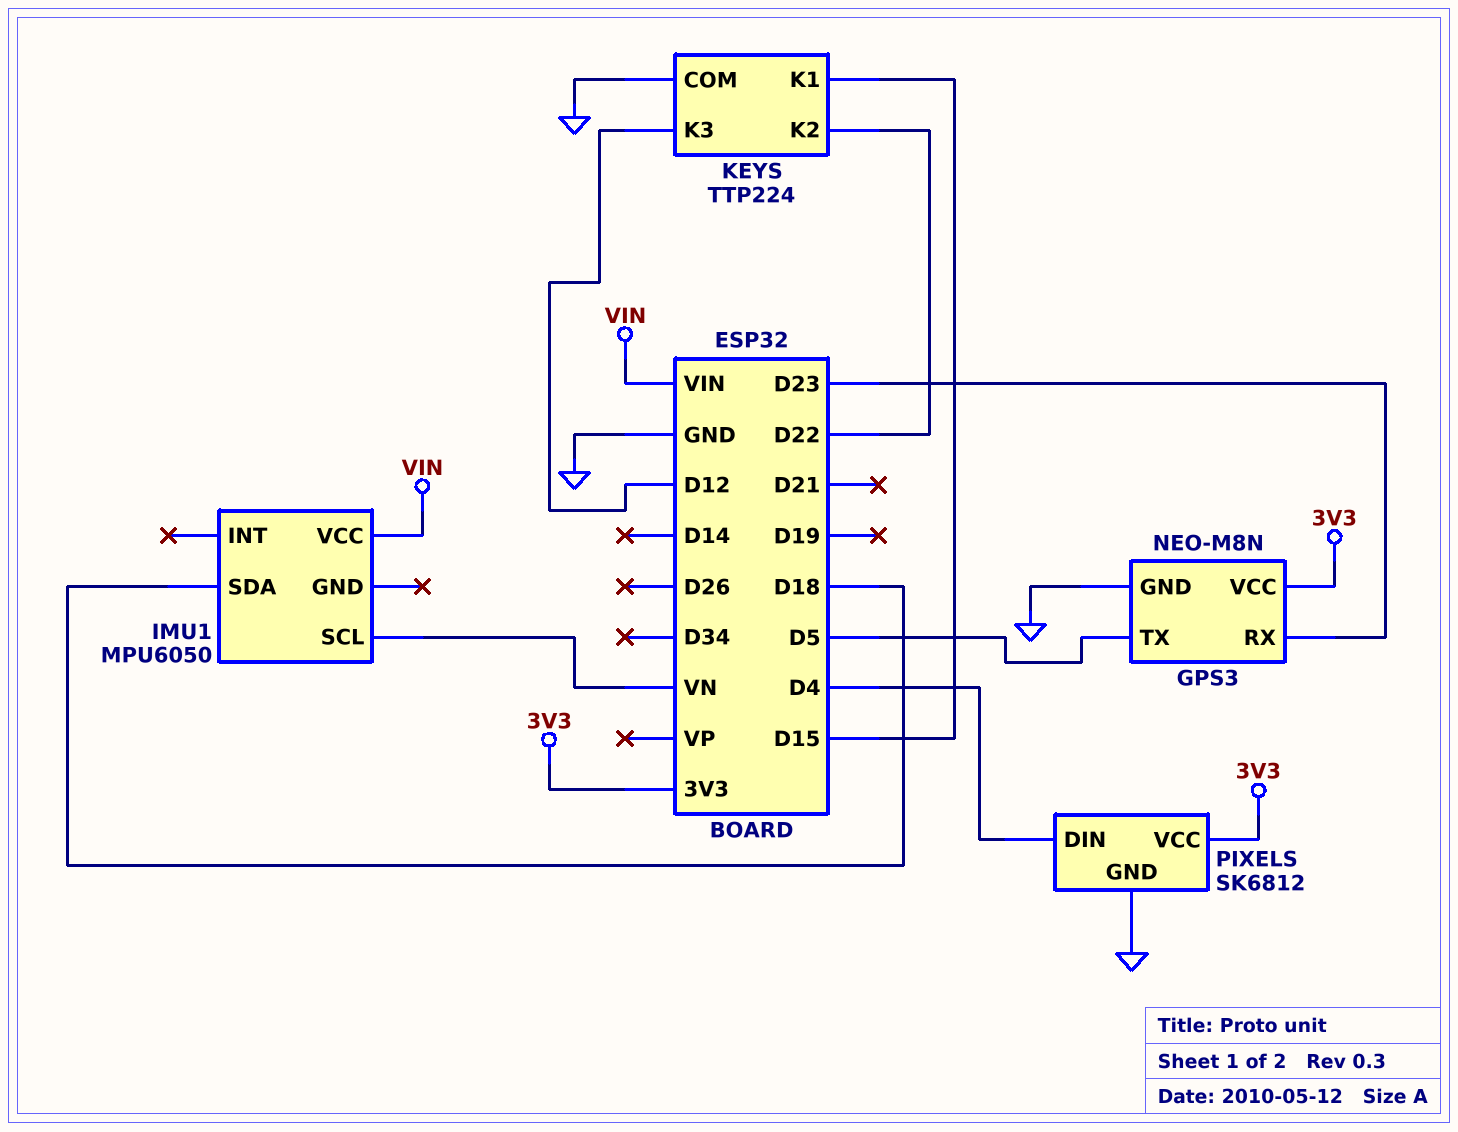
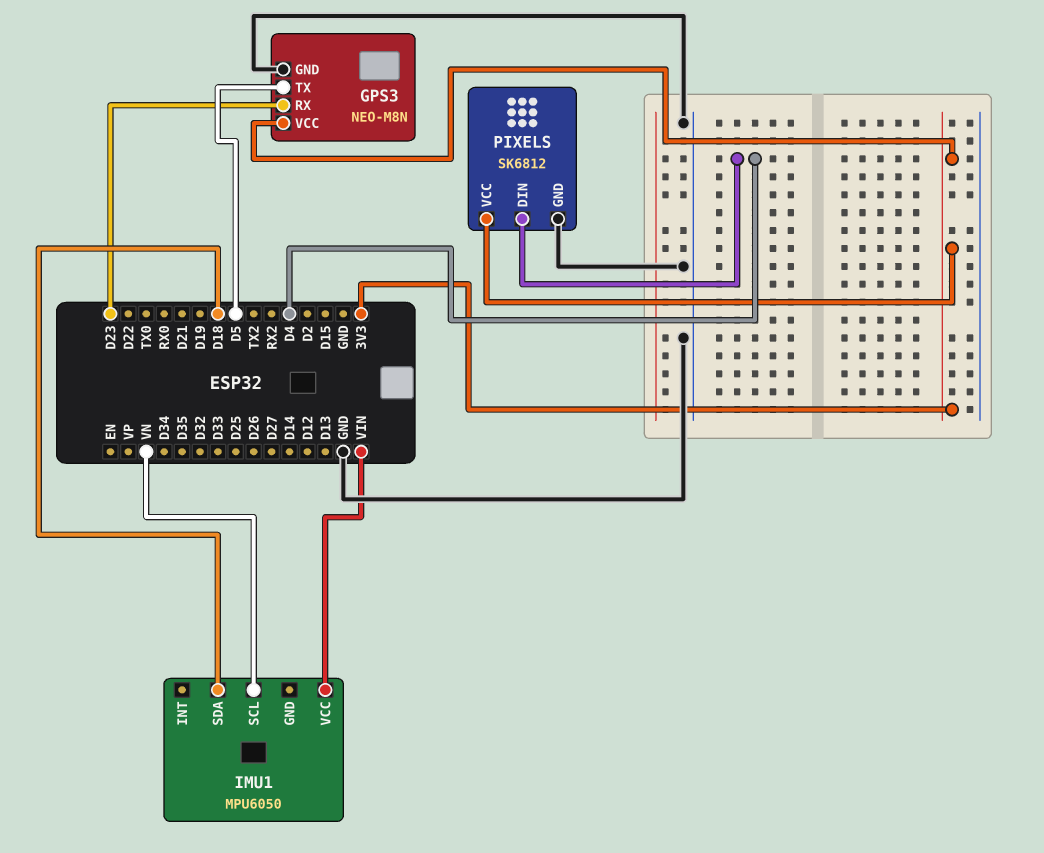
KEYS: TTP224 -> none
KEYS pin COM: GND -> none
KEYS pin K1: D15 -> none
KEYS pin K2: D22 -> none
KEYS pin K3: D12 -> none

